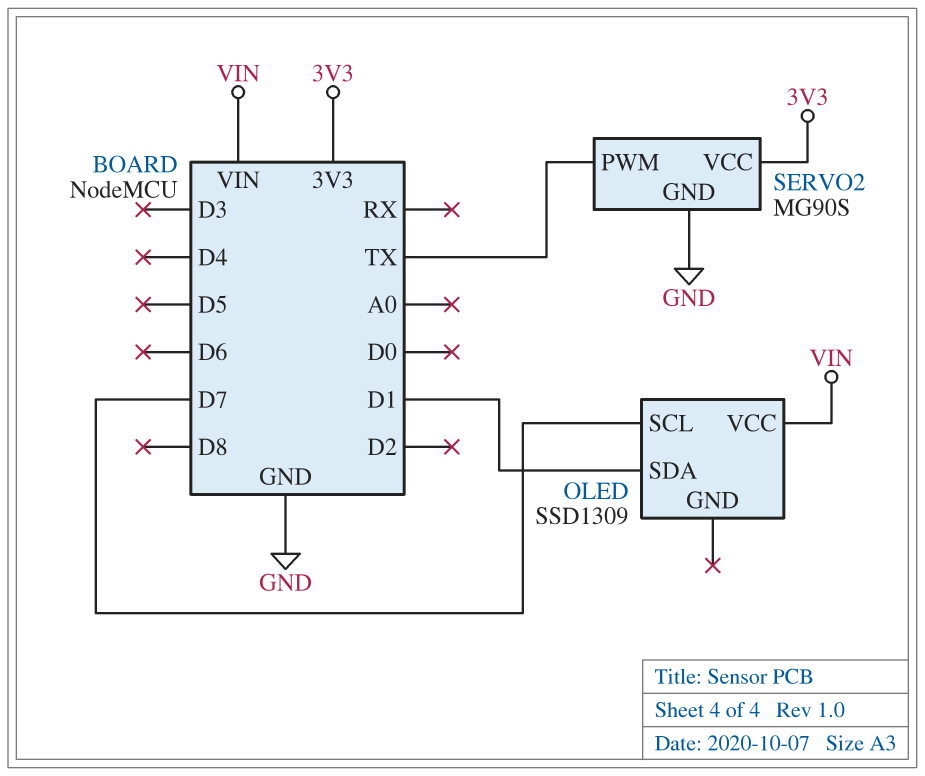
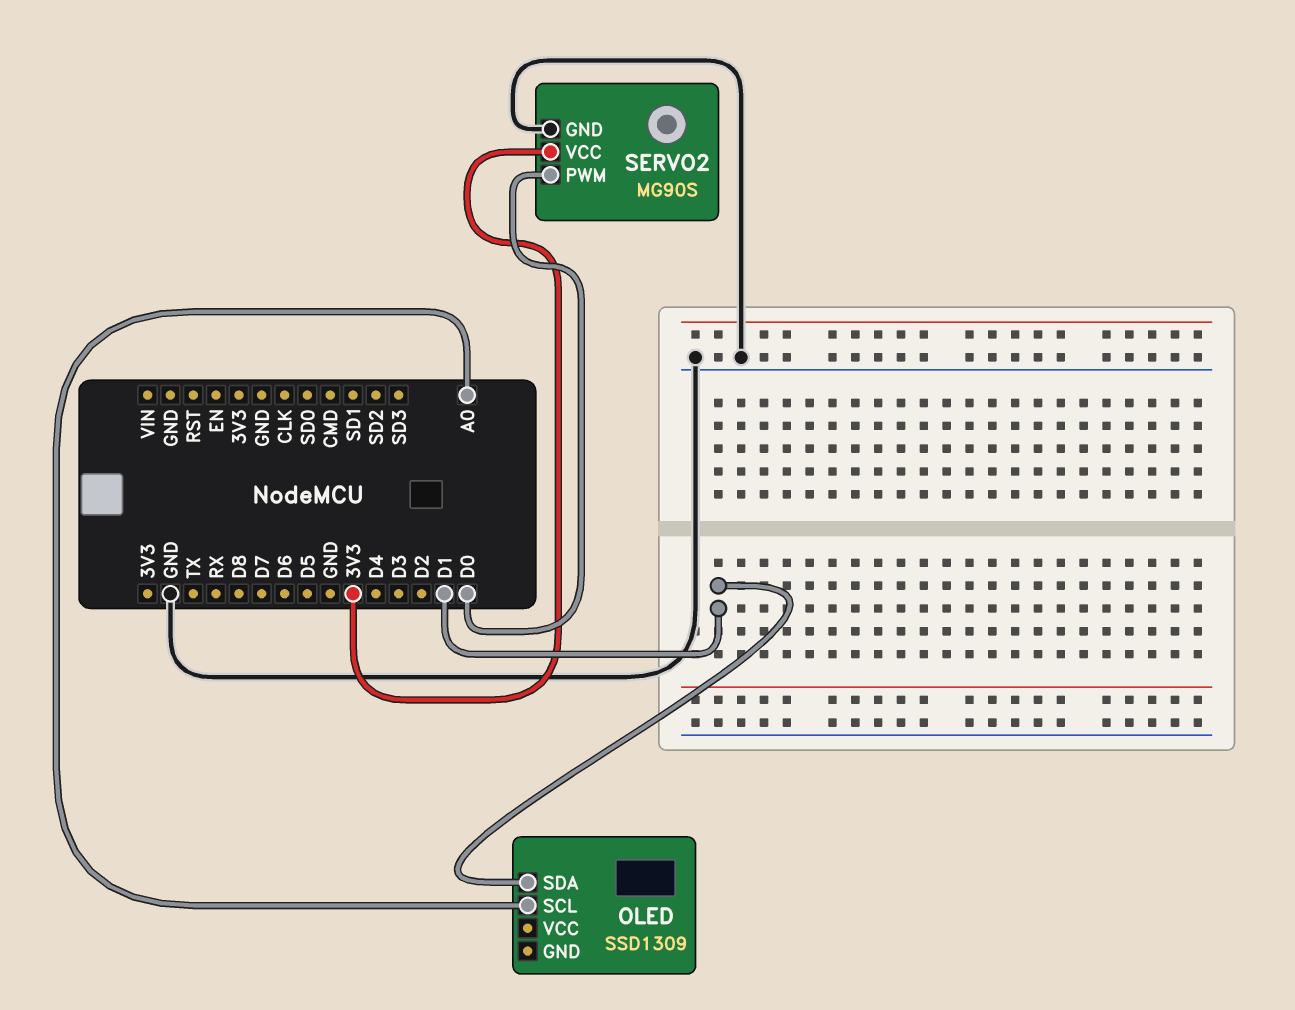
OLED pin SCL: D7 -> A0
OLED pin VCC: VIN -> none
SERVO2 pin PWM: TX -> D0

